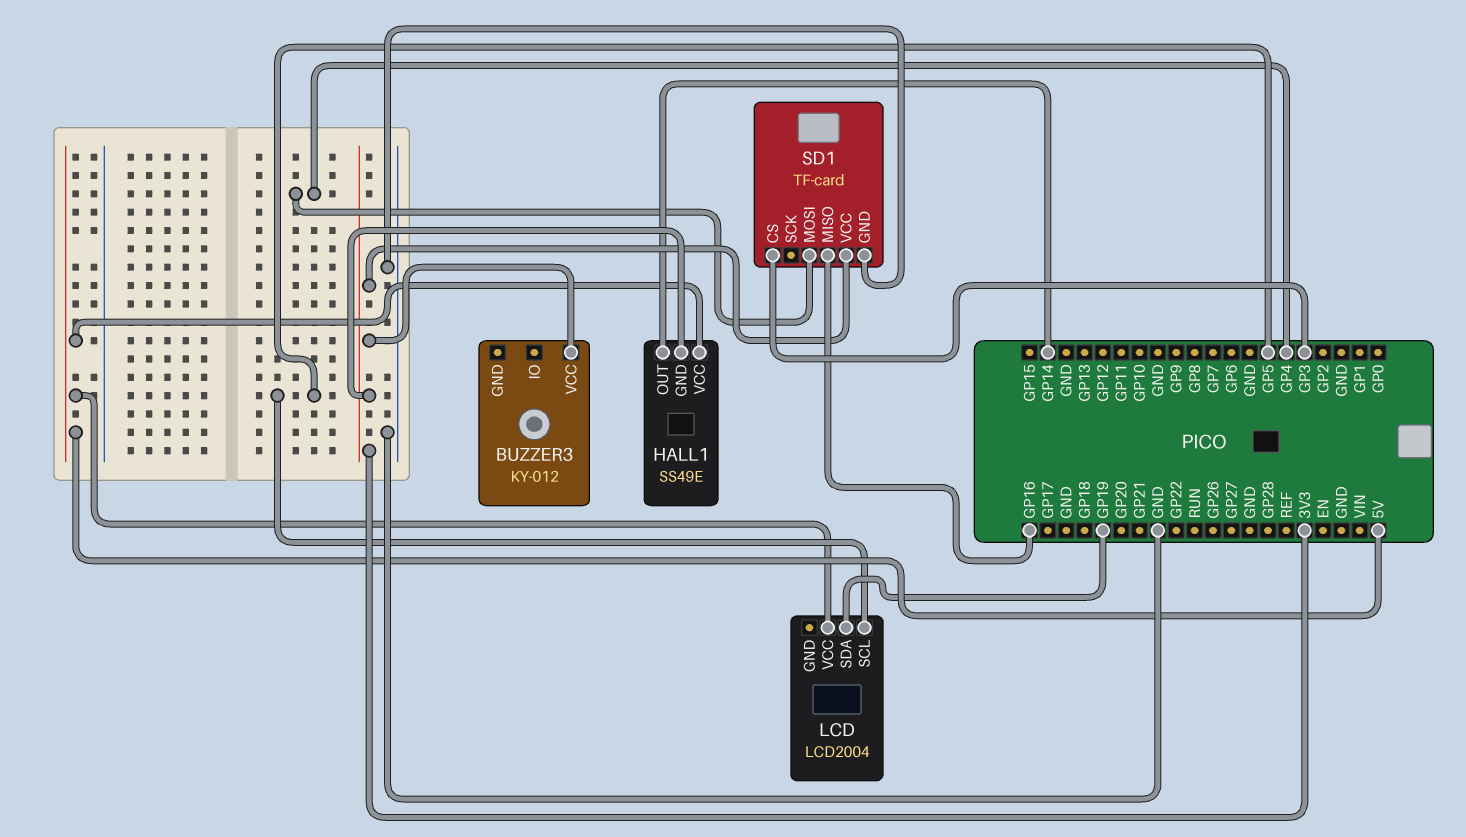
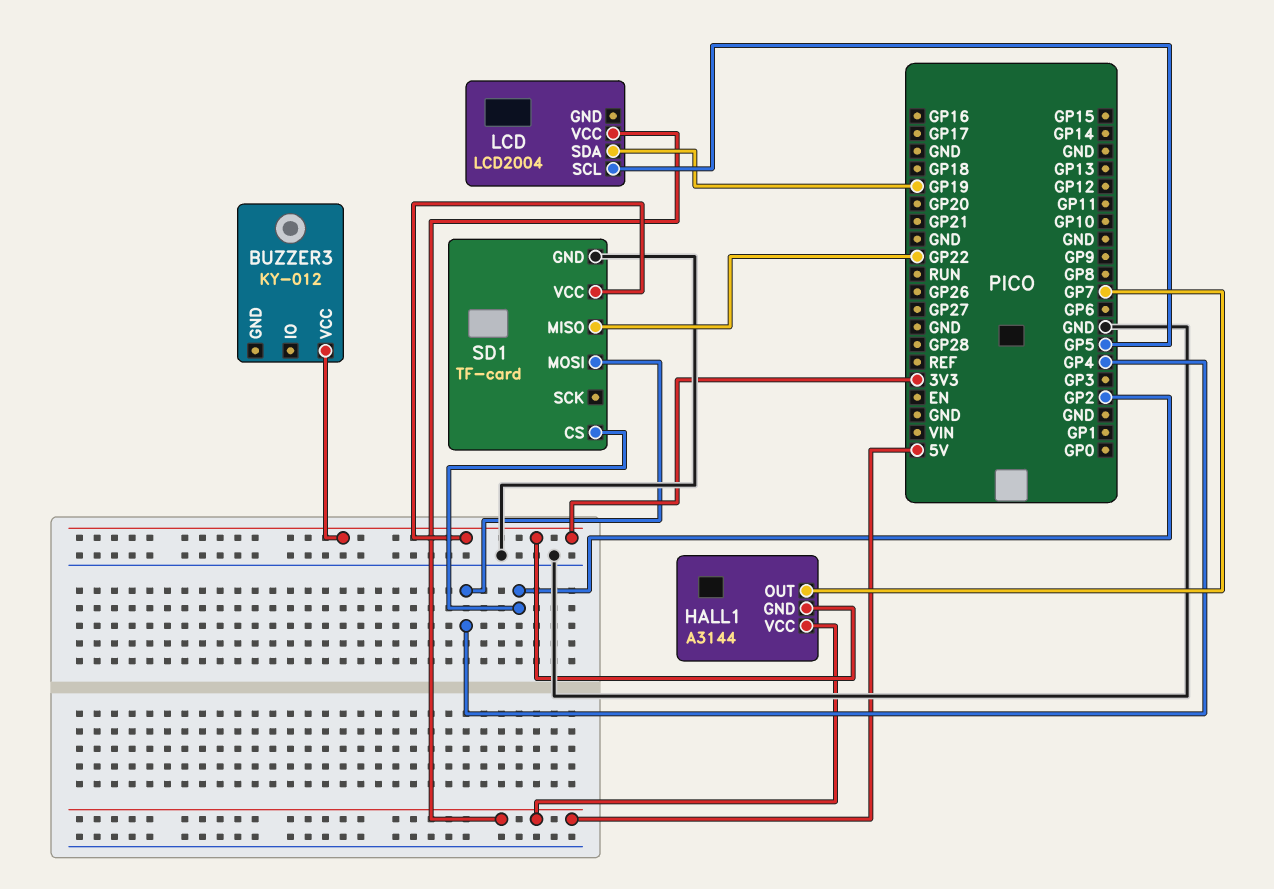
HALL1: SS49E -> A3144
HALL1 pin OUT: GP14 -> GP7
SD1 pin CS: GP3 -> GP2
SD1 pin MISO: GP16 -> GP22

